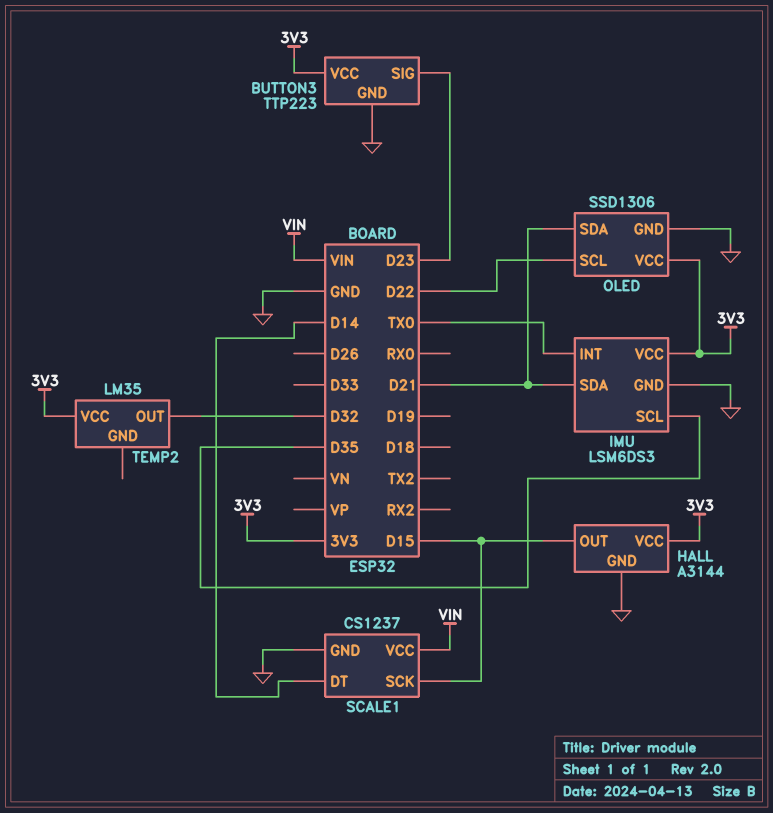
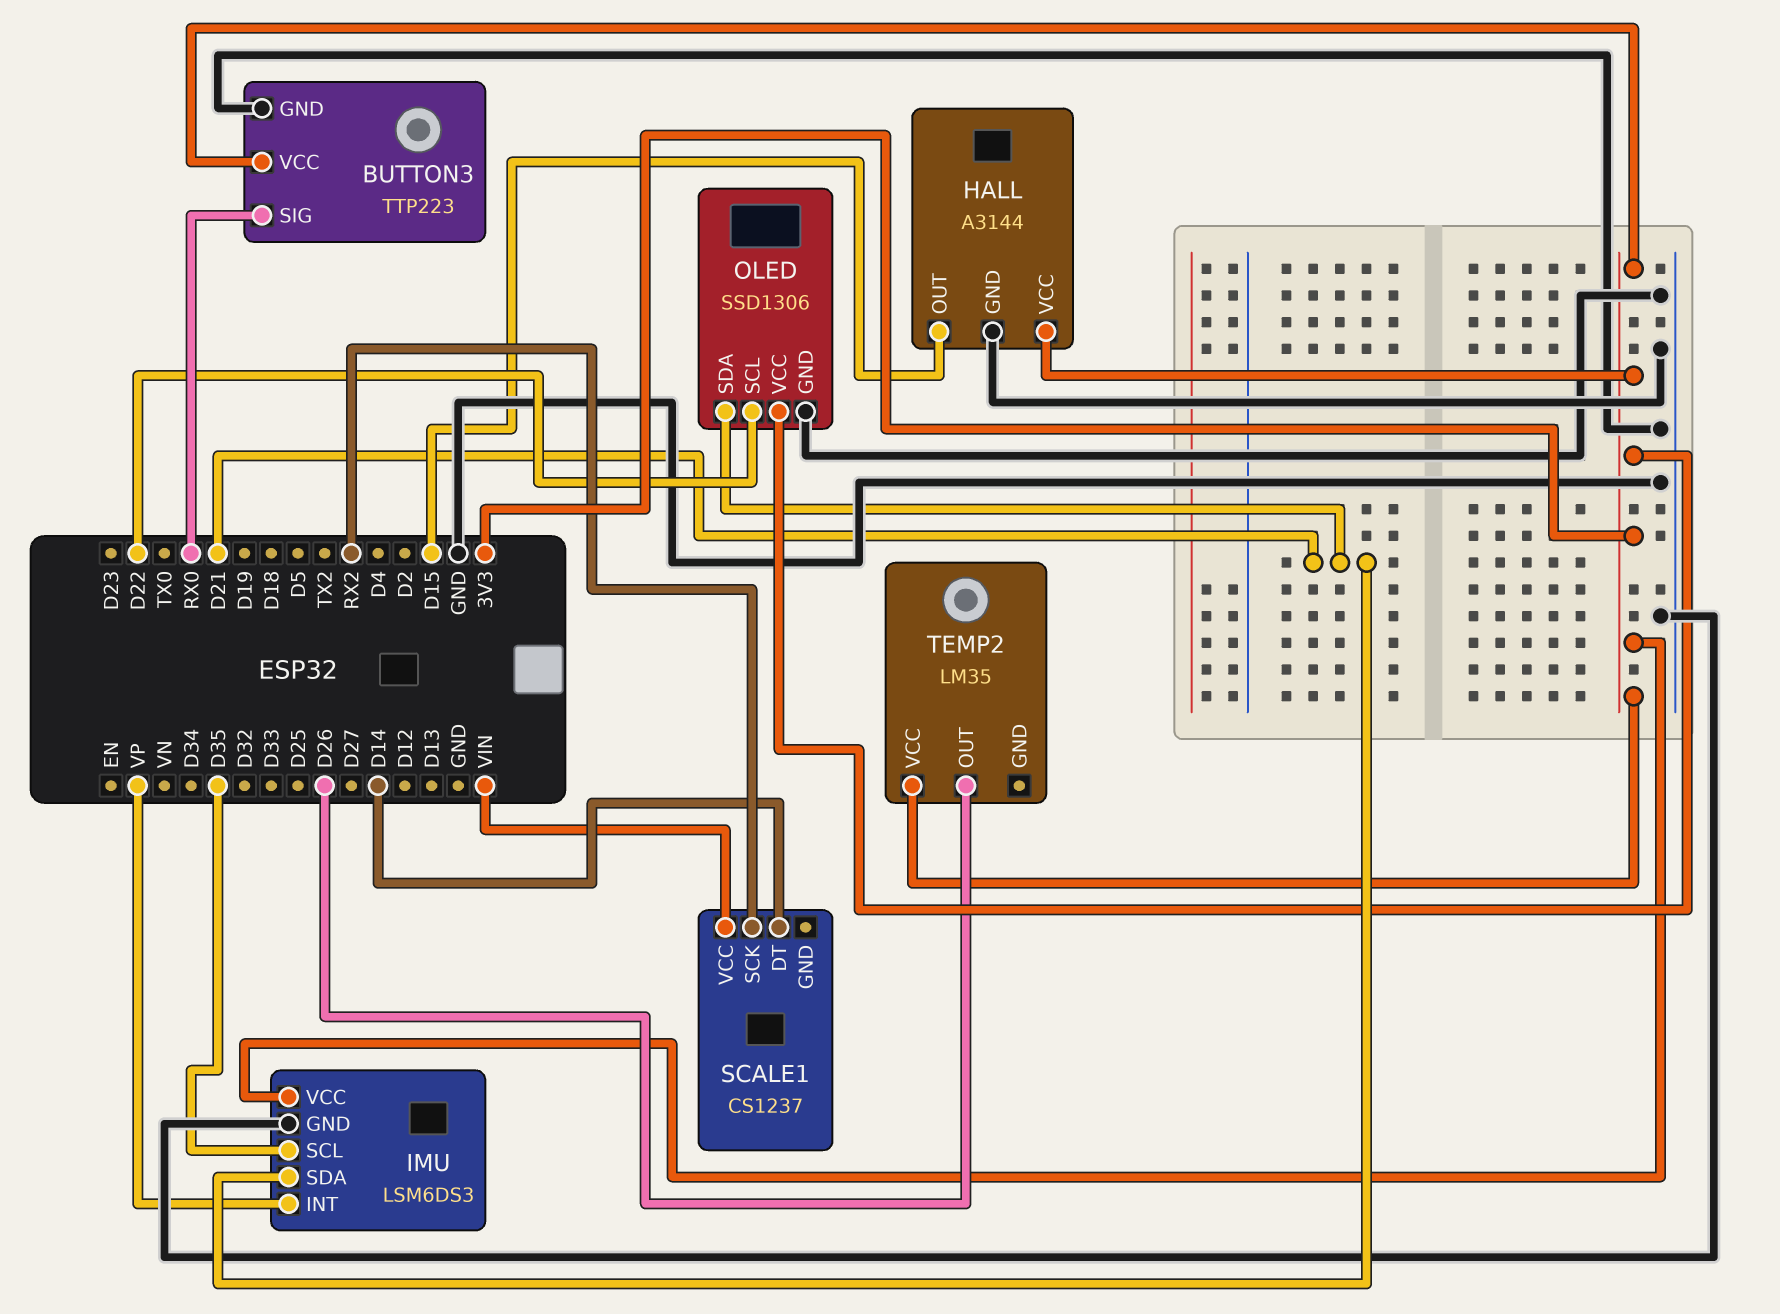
BUTTON3 pin SIG: D23 -> RX0
IMU pin INT: TX0 -> VP
SCALE1 pin GND: GND -> none
SCALE1 pin SCK: D15 -> RX2
TEMP2 pin OUT: D32 -> D26

